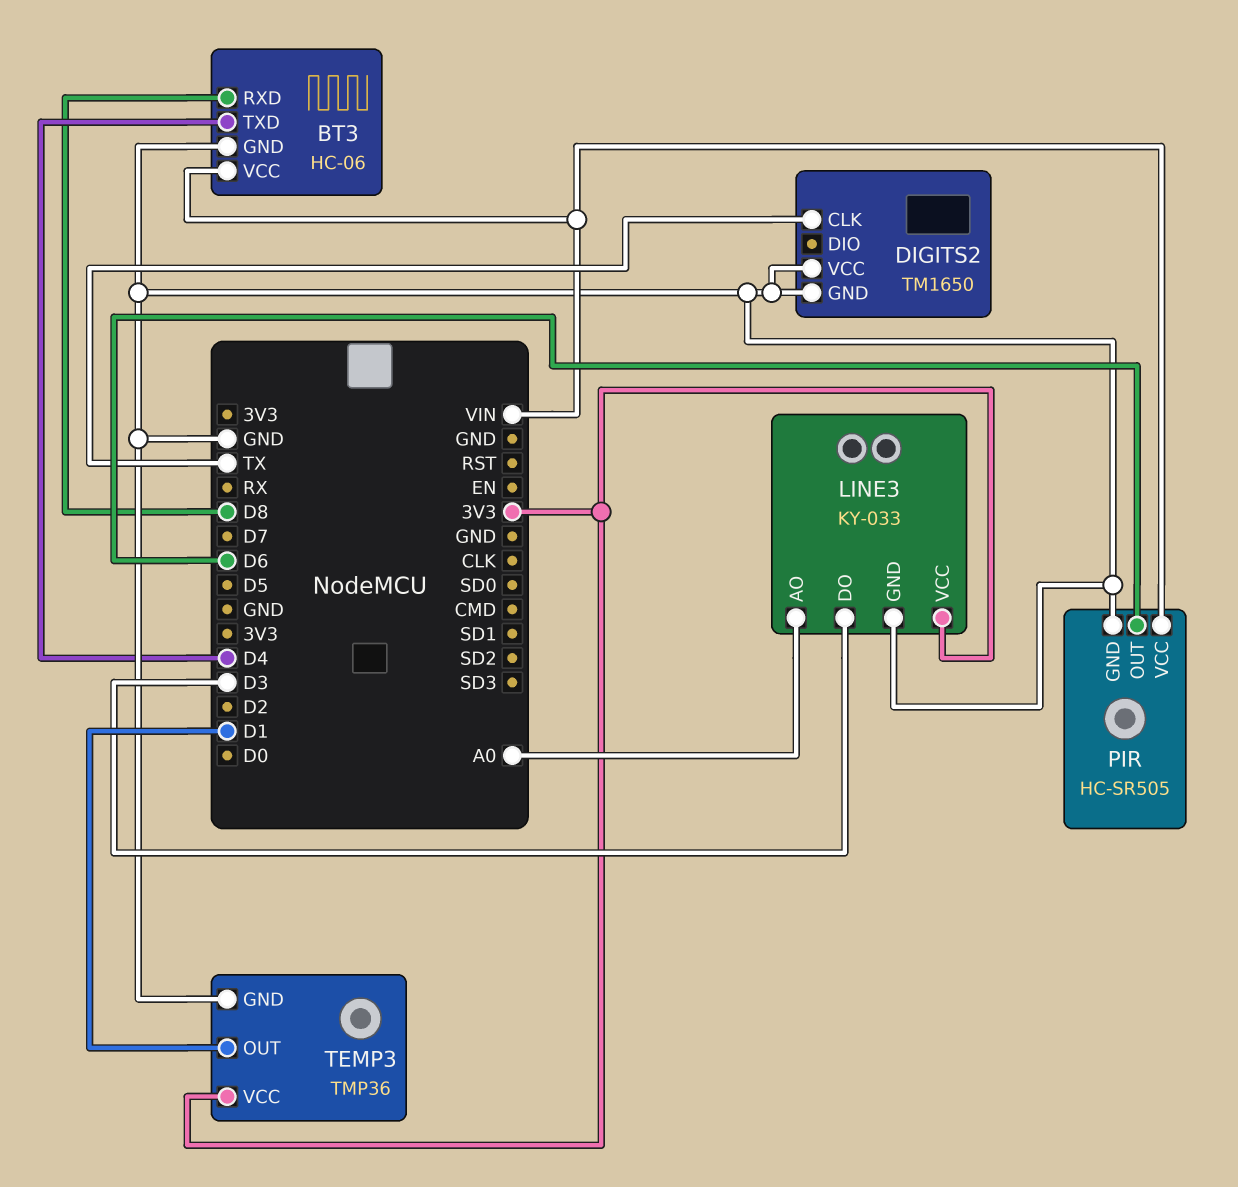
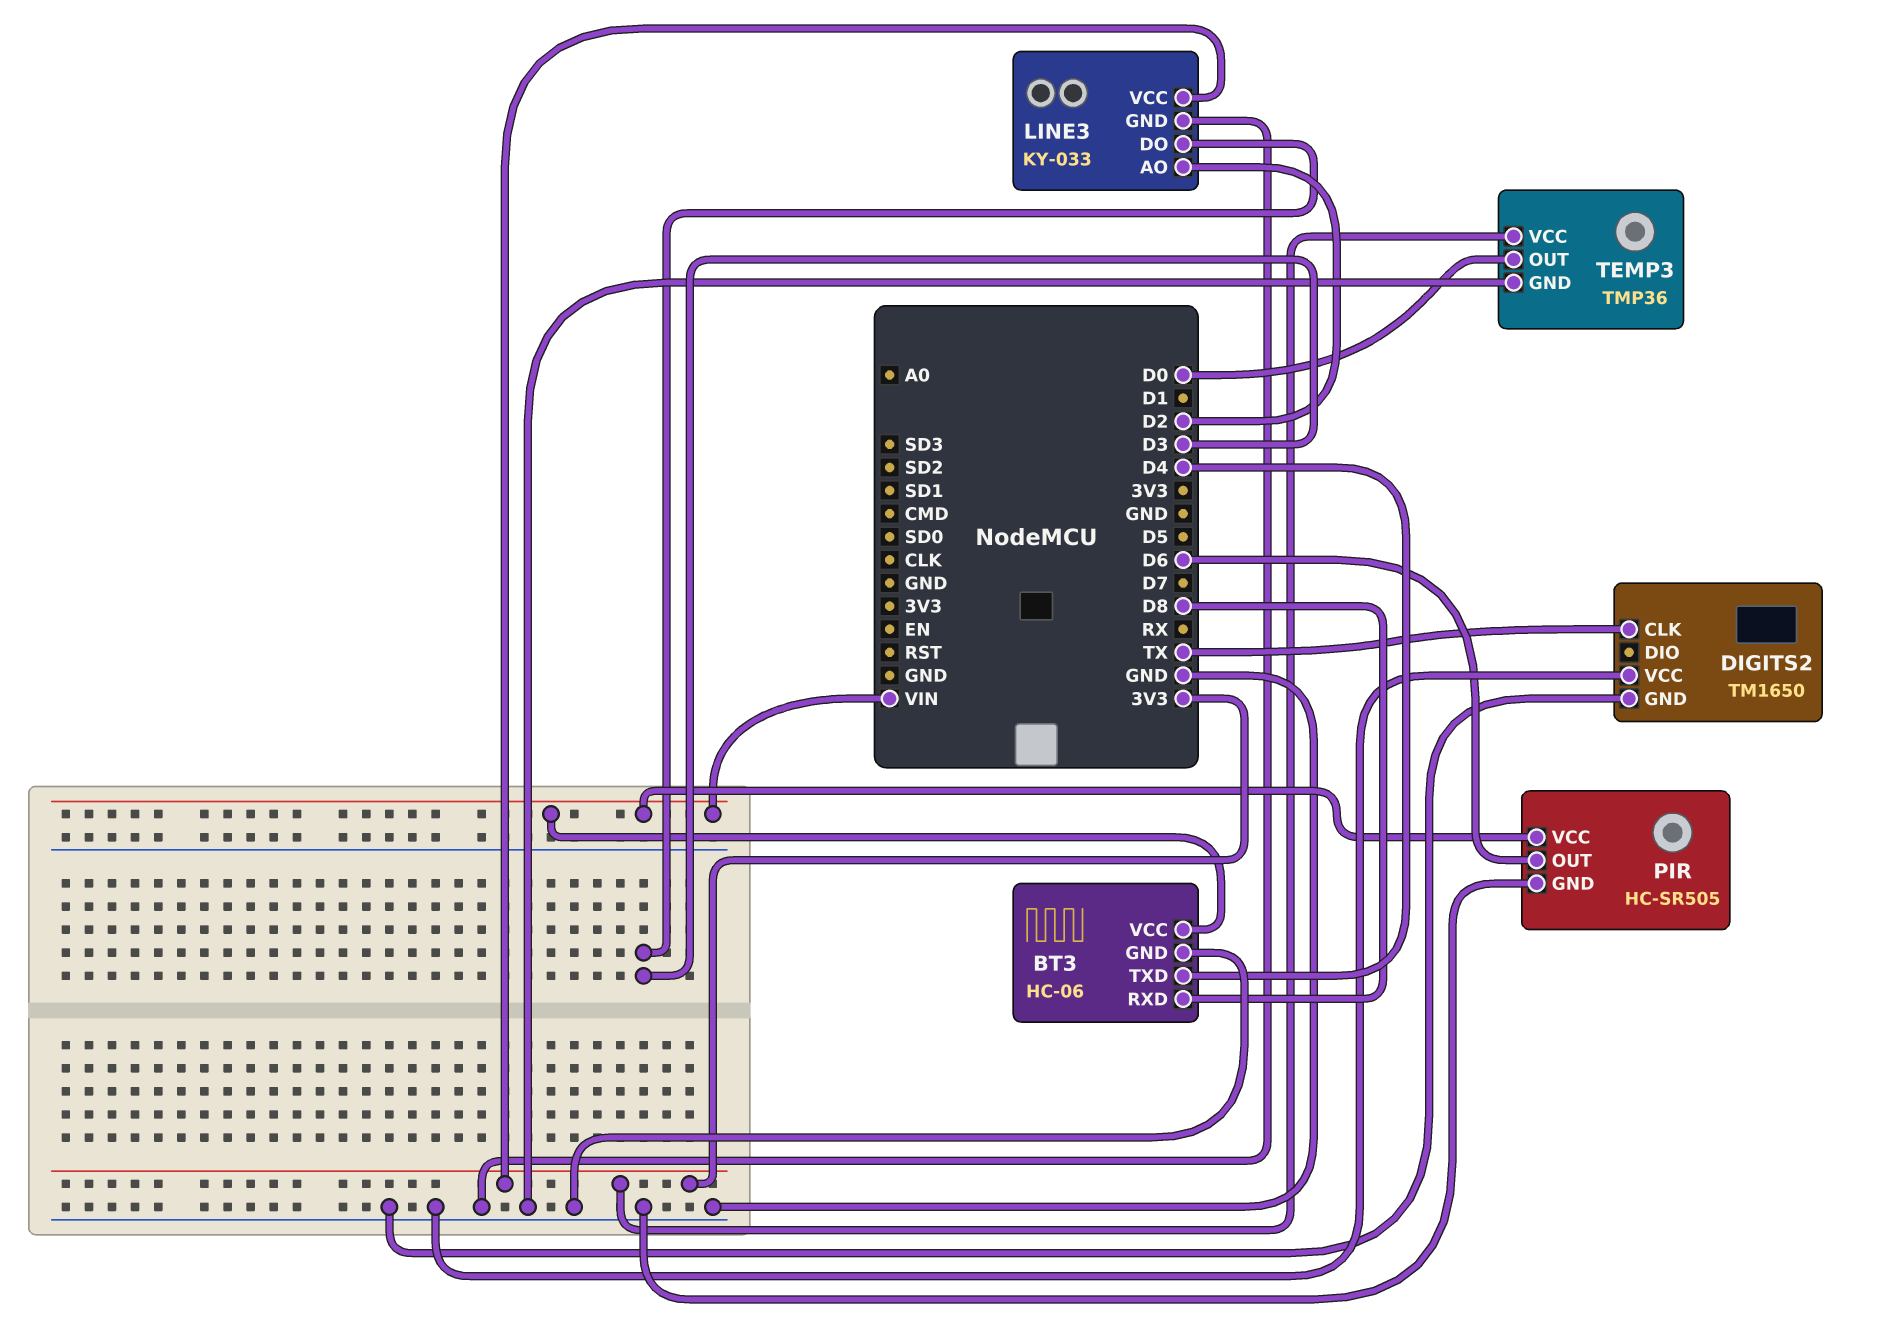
LINE3 pin AO: A0 -> D2
TEMP3 pin OUT: D1 -> D0

